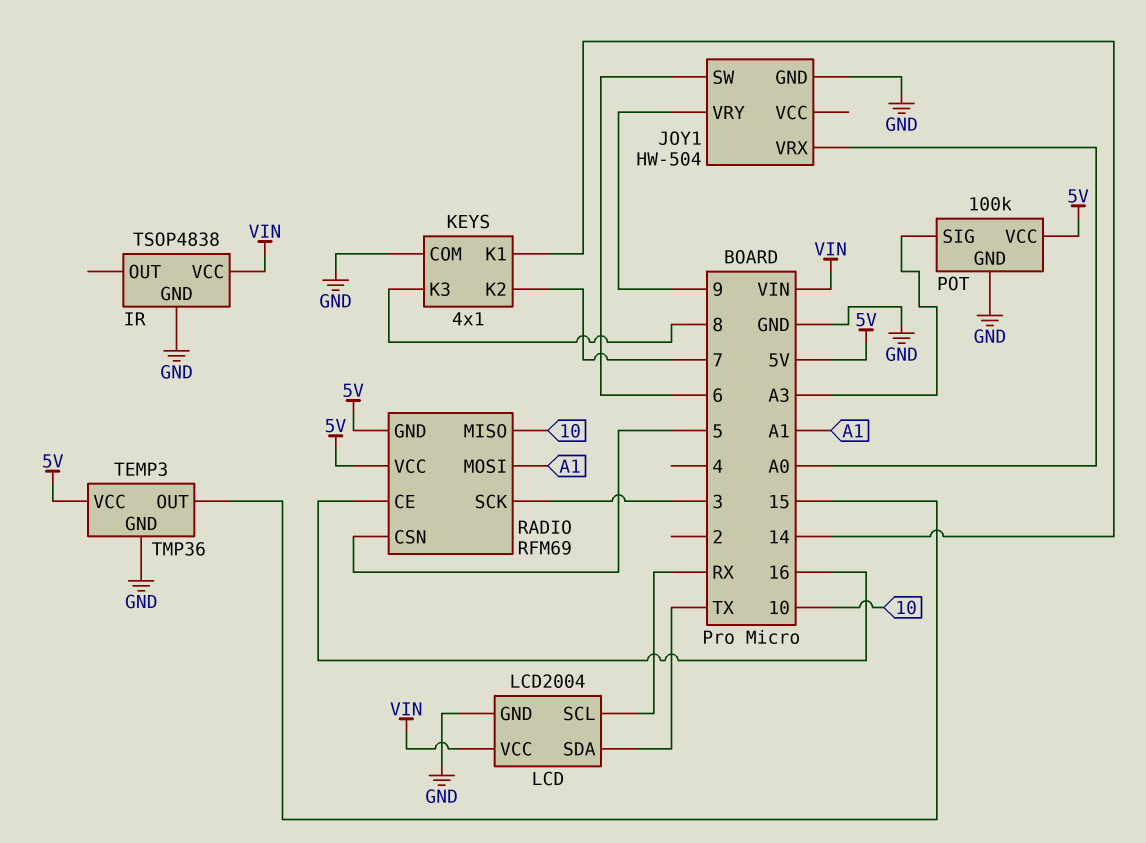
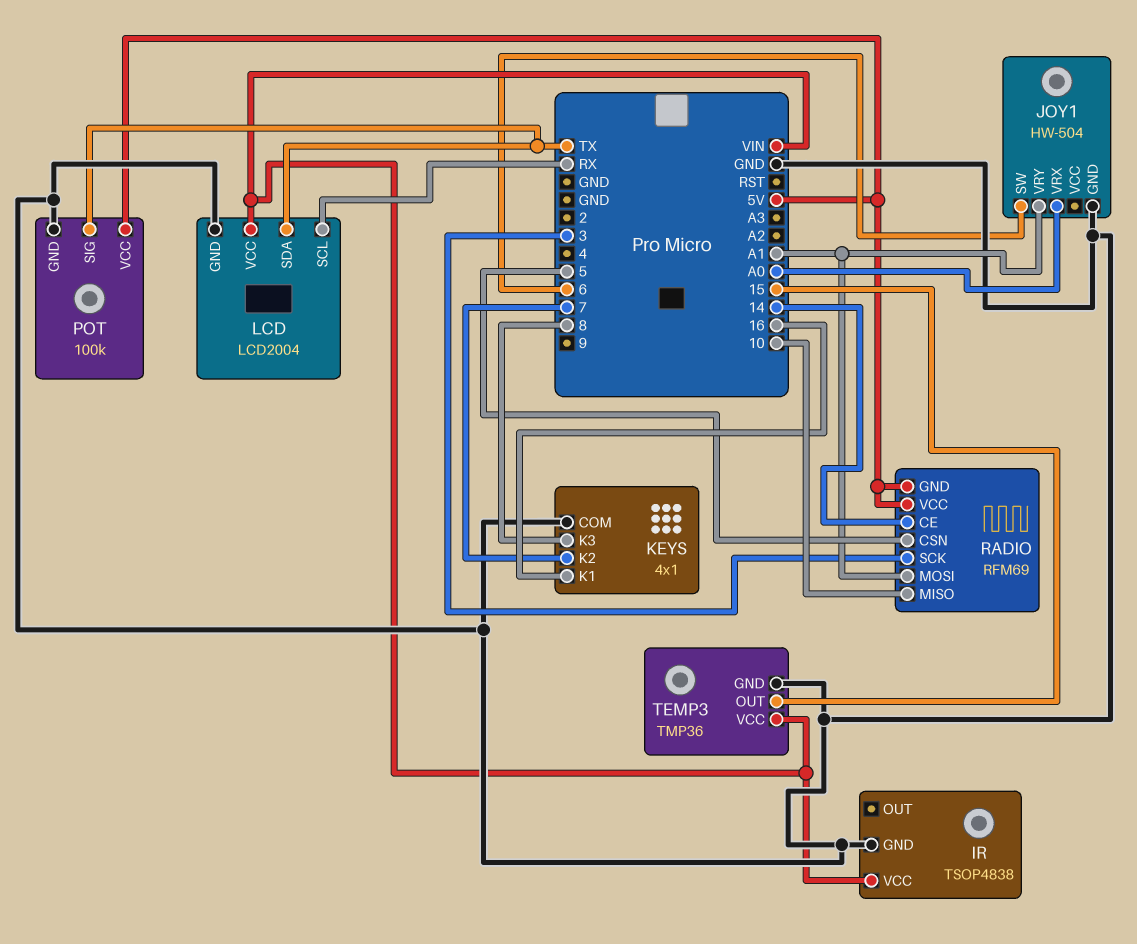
JOY1 pin VRY: 9 -> A1
KEYS pin K1: 14 -> 16
POT pin SIG: A3 -> TX
RADIO pin CE: 16 -> 14
TEMP3 pin VCC: 5V -> VIN

